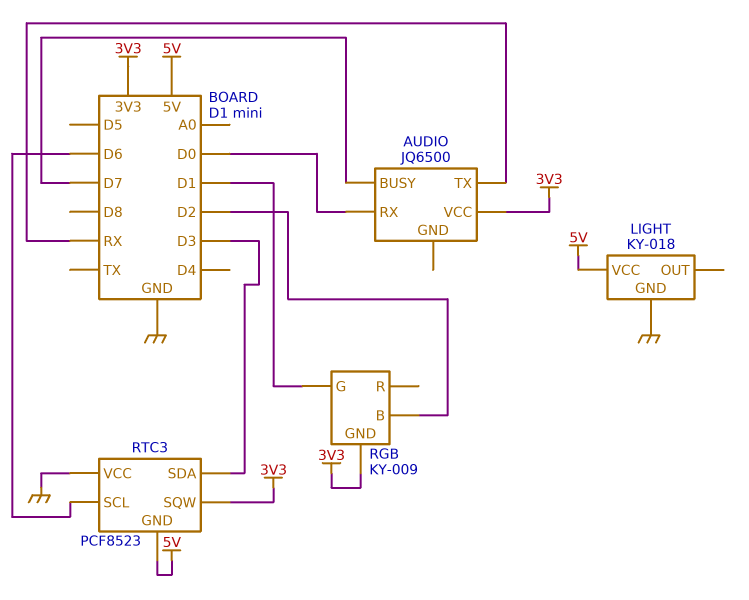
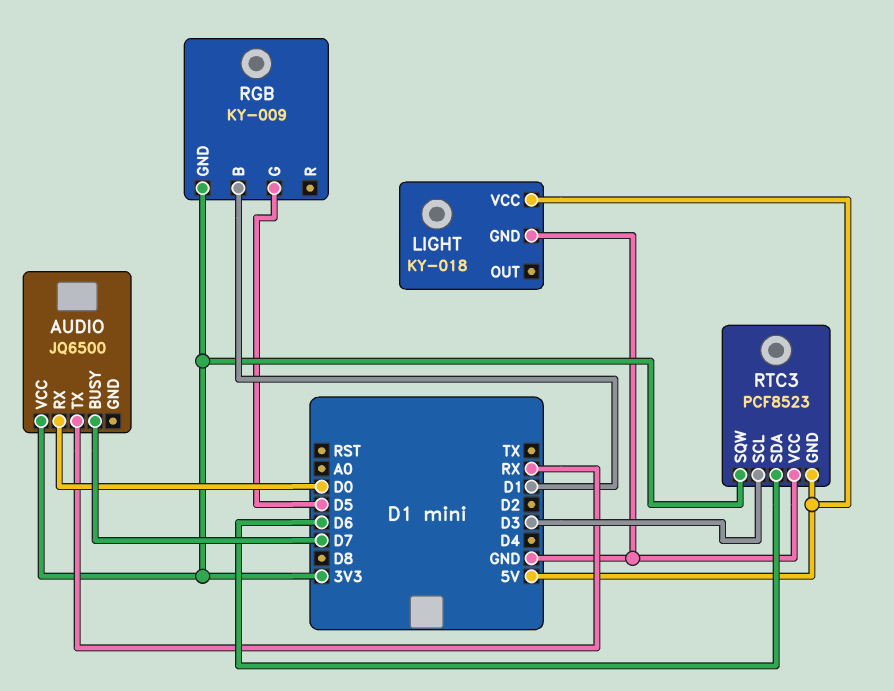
RGB pin B: D2 -> D1
RGB pin G: D1 -> D5
RTC3 pin SCL: D6 -> D3
RTC3 pin SDA: D3 -> D6

